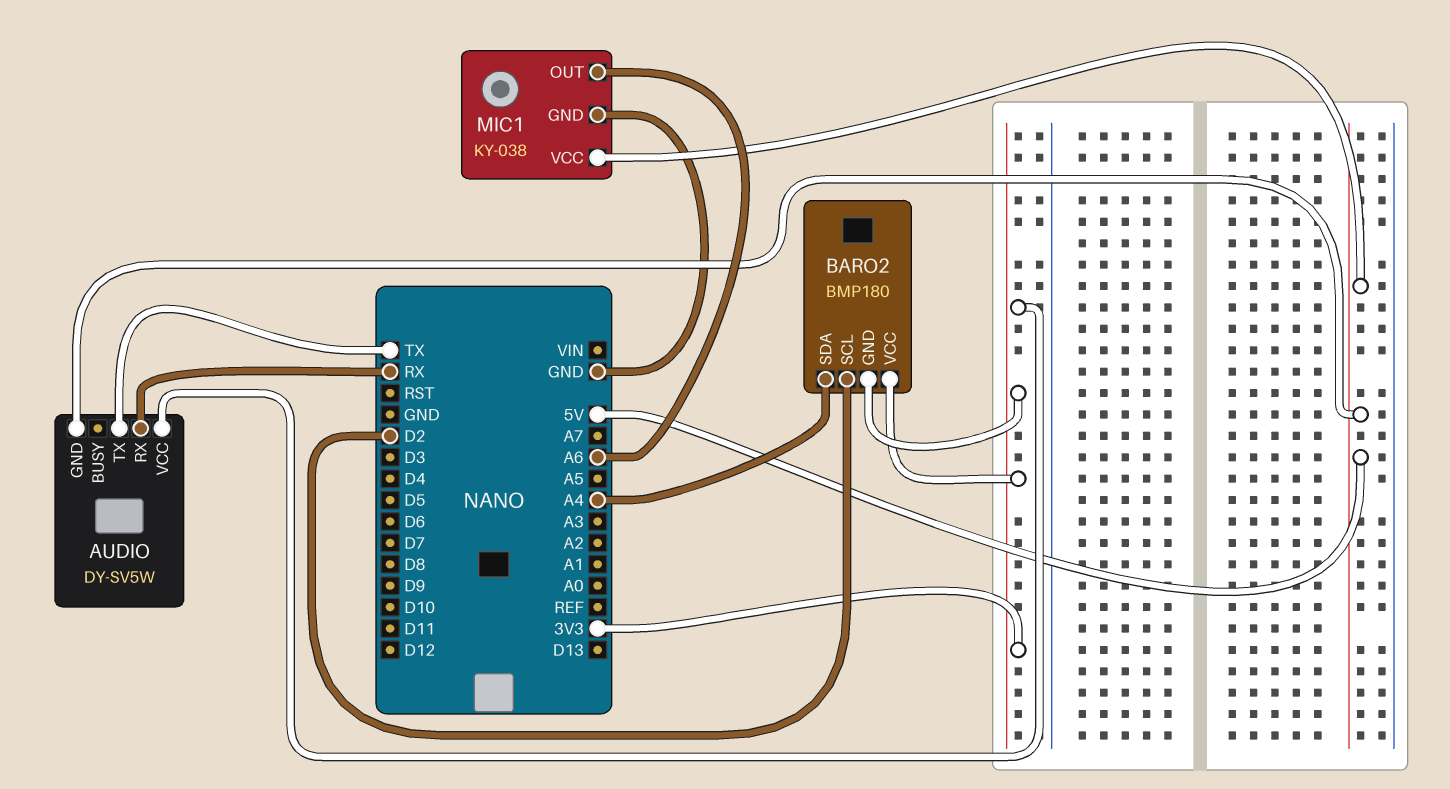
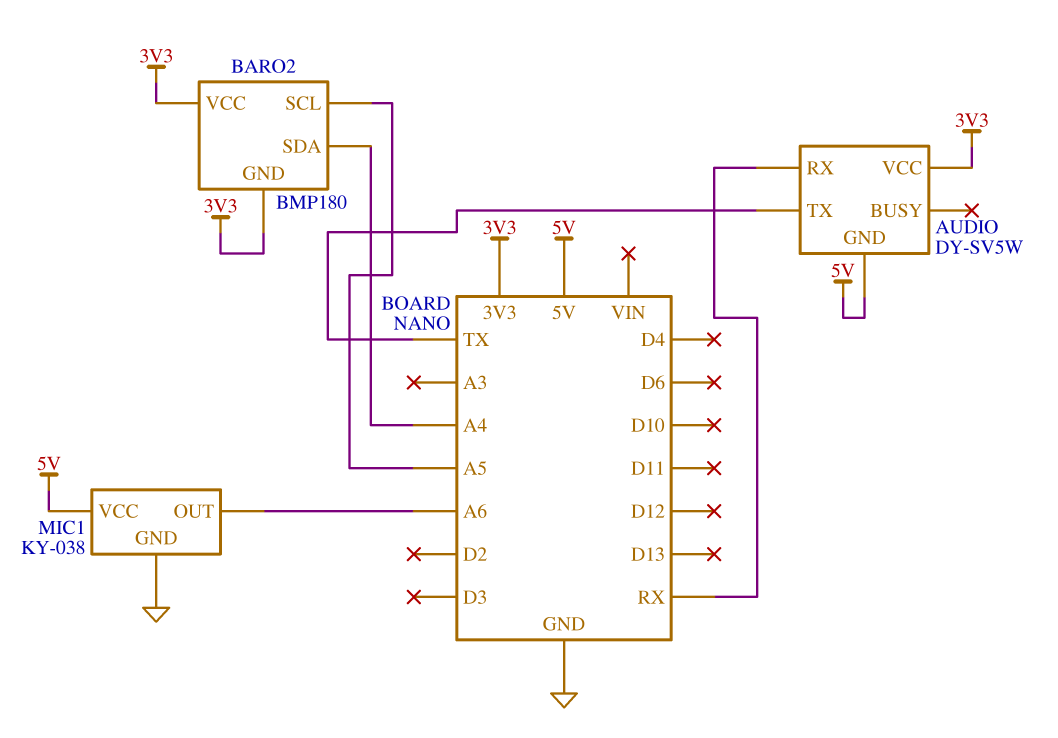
BARO2 pin SCL: D2 -> A5

